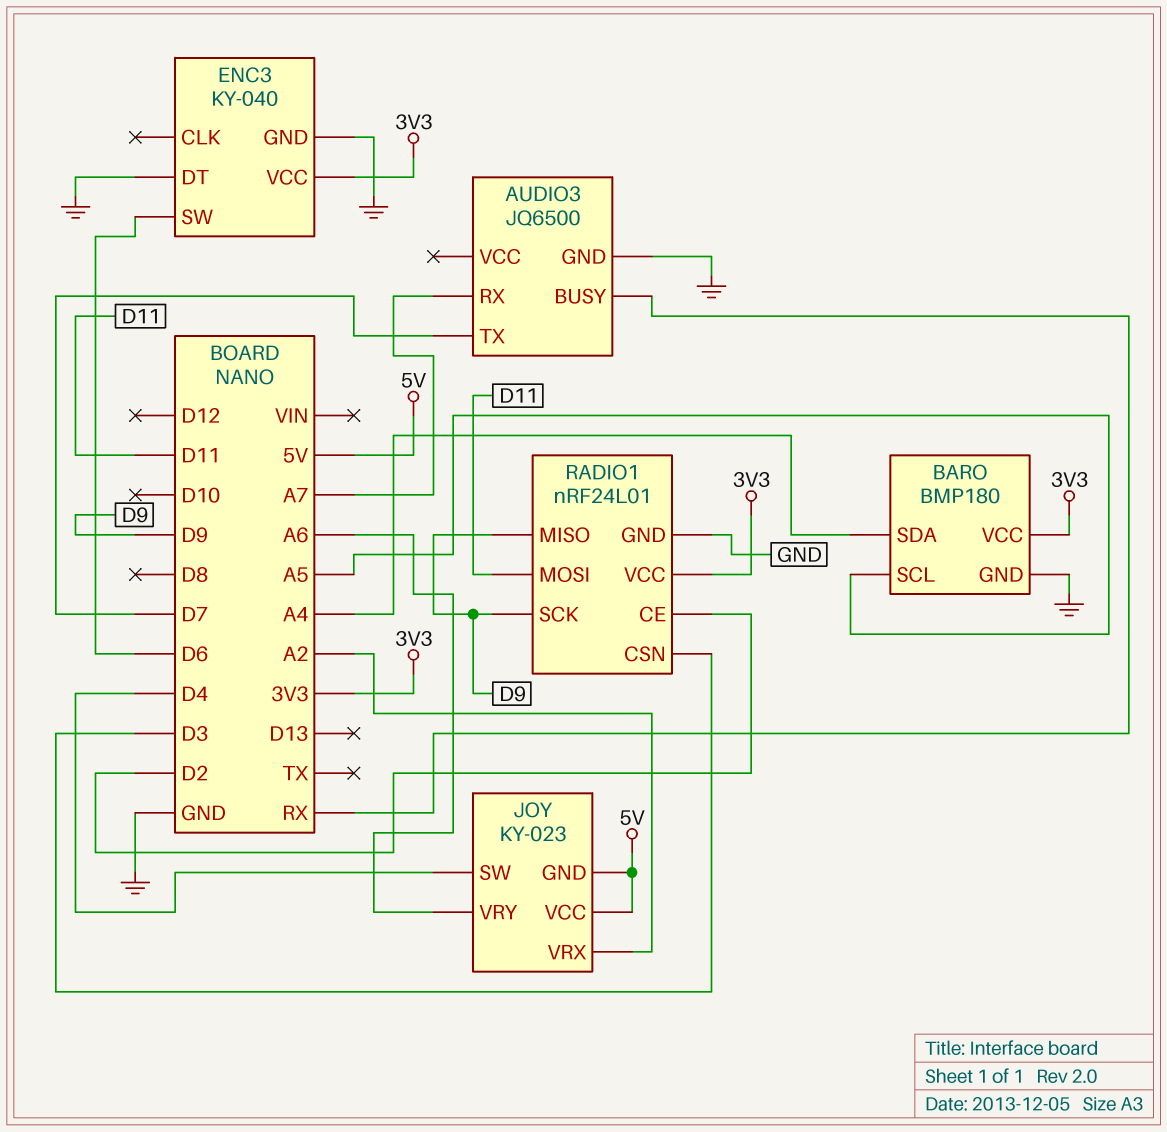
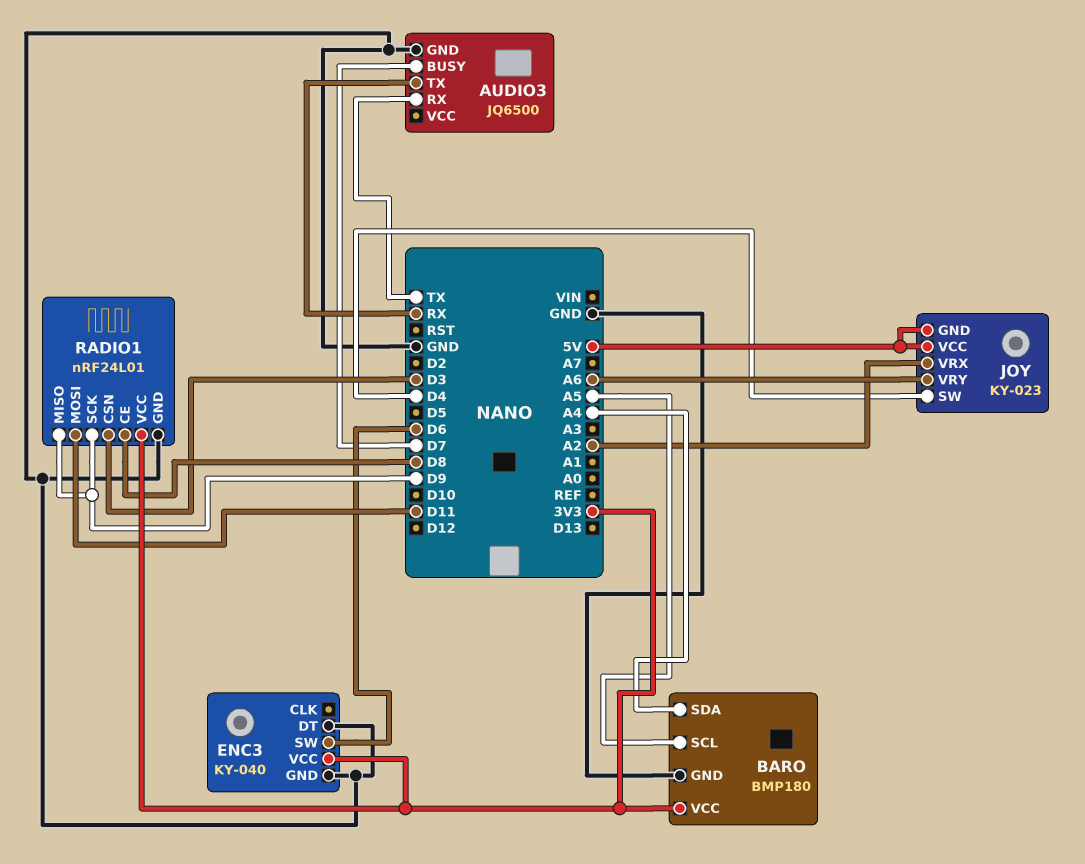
AUDIO3 pin BUSY: RX -> D7
AUDIO3 pin RX: A7 -> TX
AUDIO3 pin TX: D7 -> RX
RADIO1 pin CE: D2 -> D8

